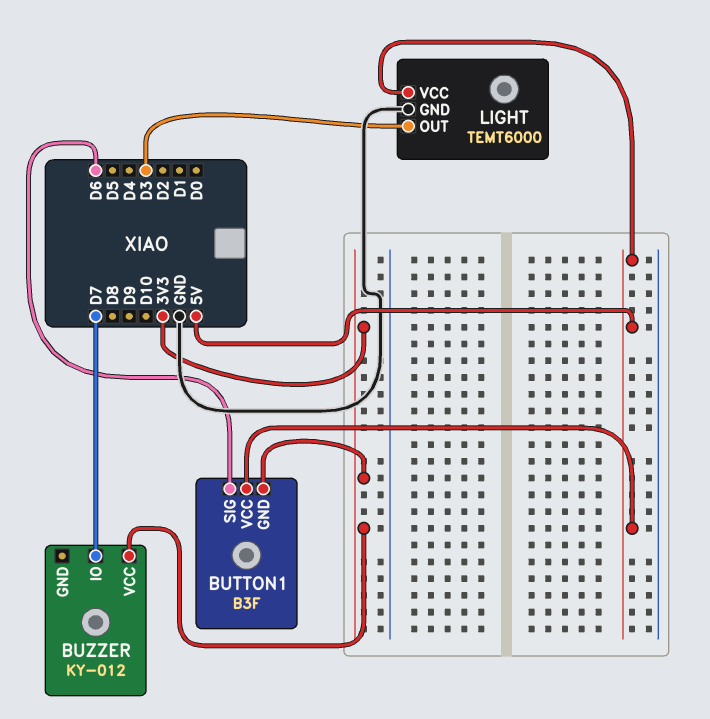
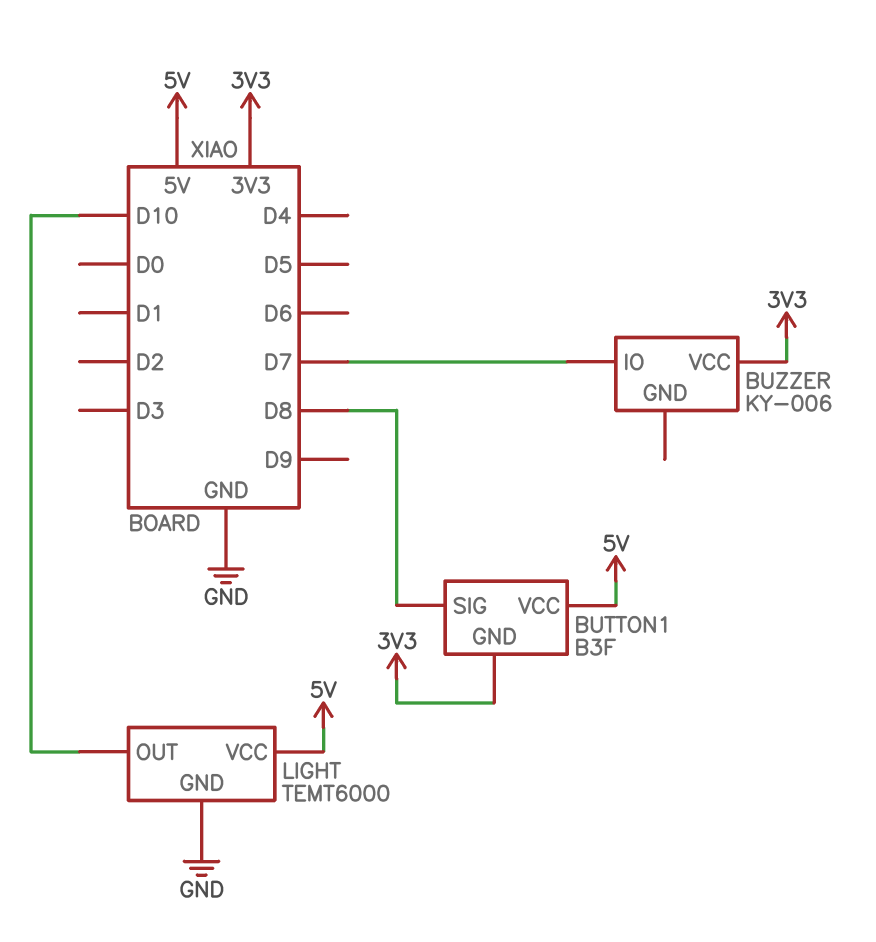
BUTTON1 pin SIG: D6 -> D8
BUZZER: KY-012 -> KY-006
LIGHT pin OUT: D3 -> D10

